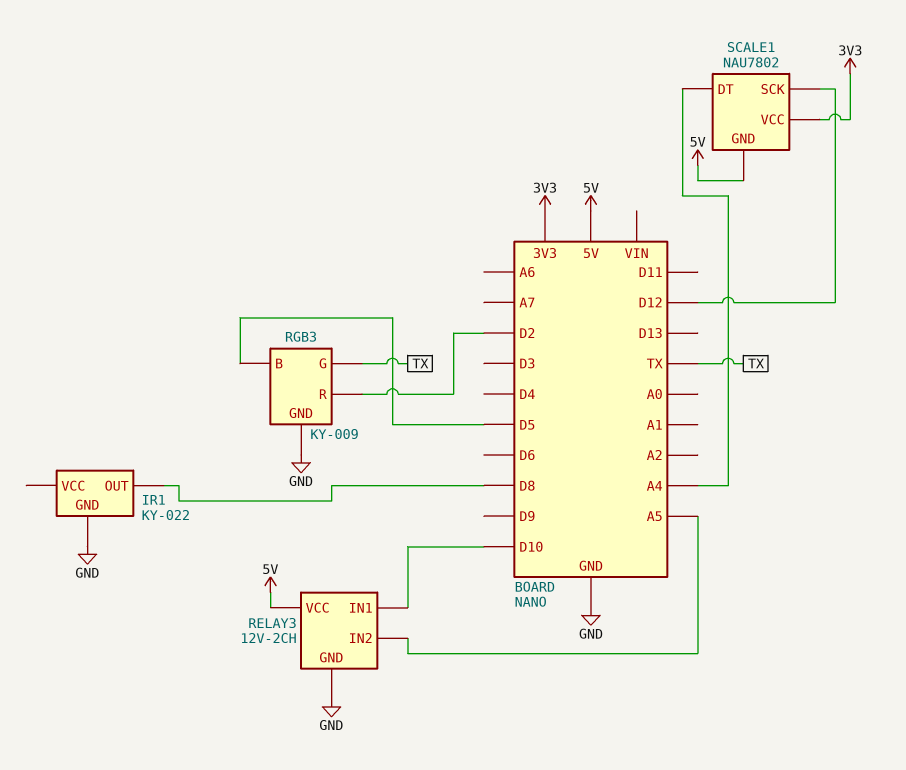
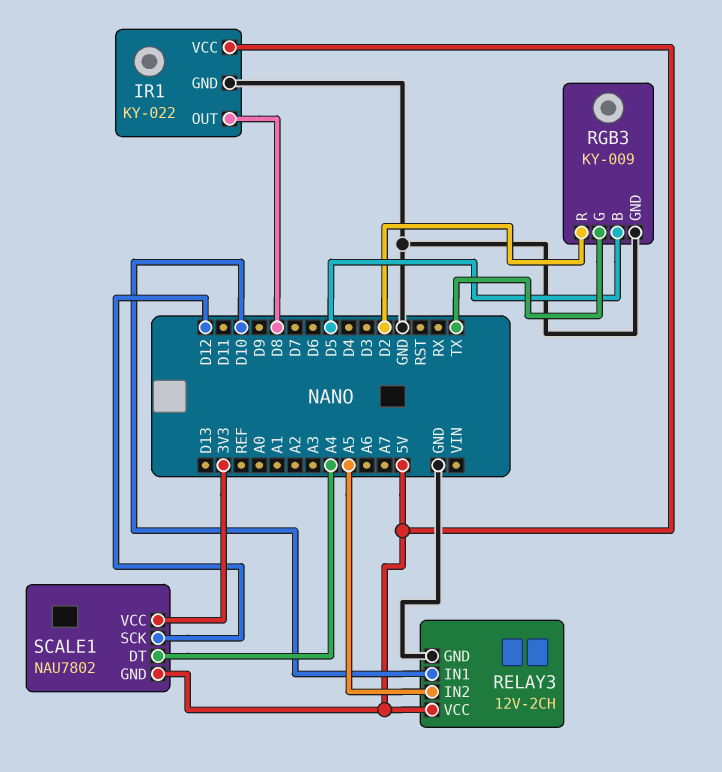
IR1 pin VCC: none -> 5V

